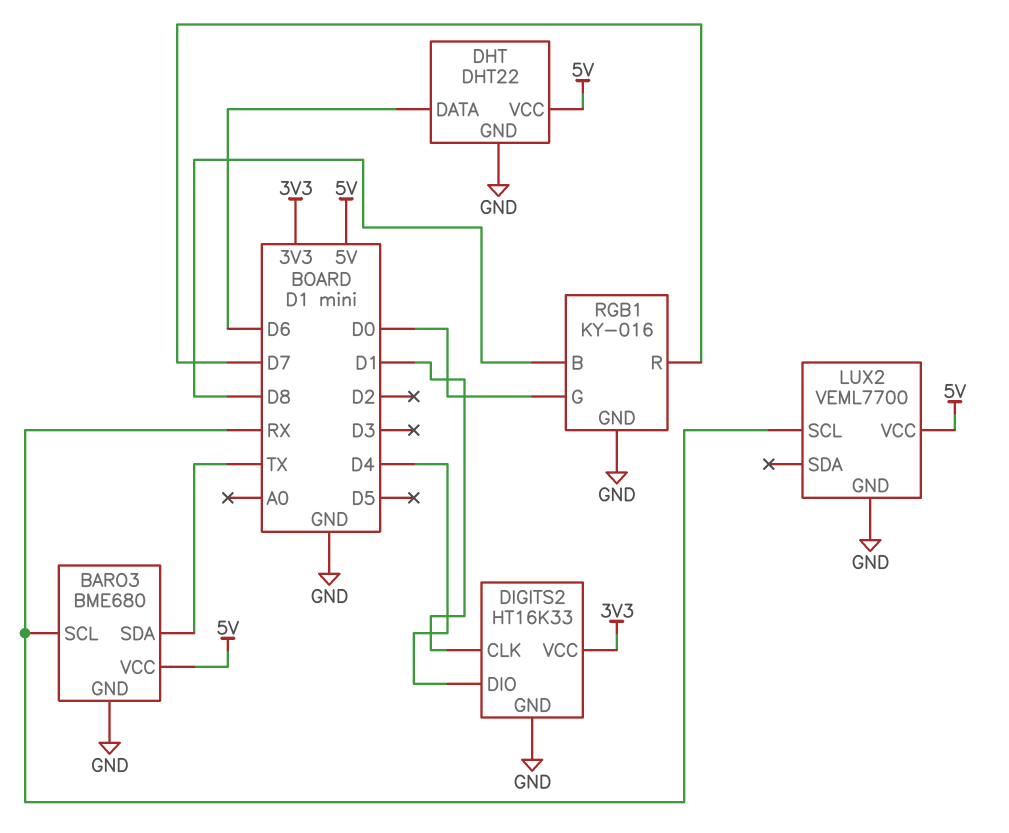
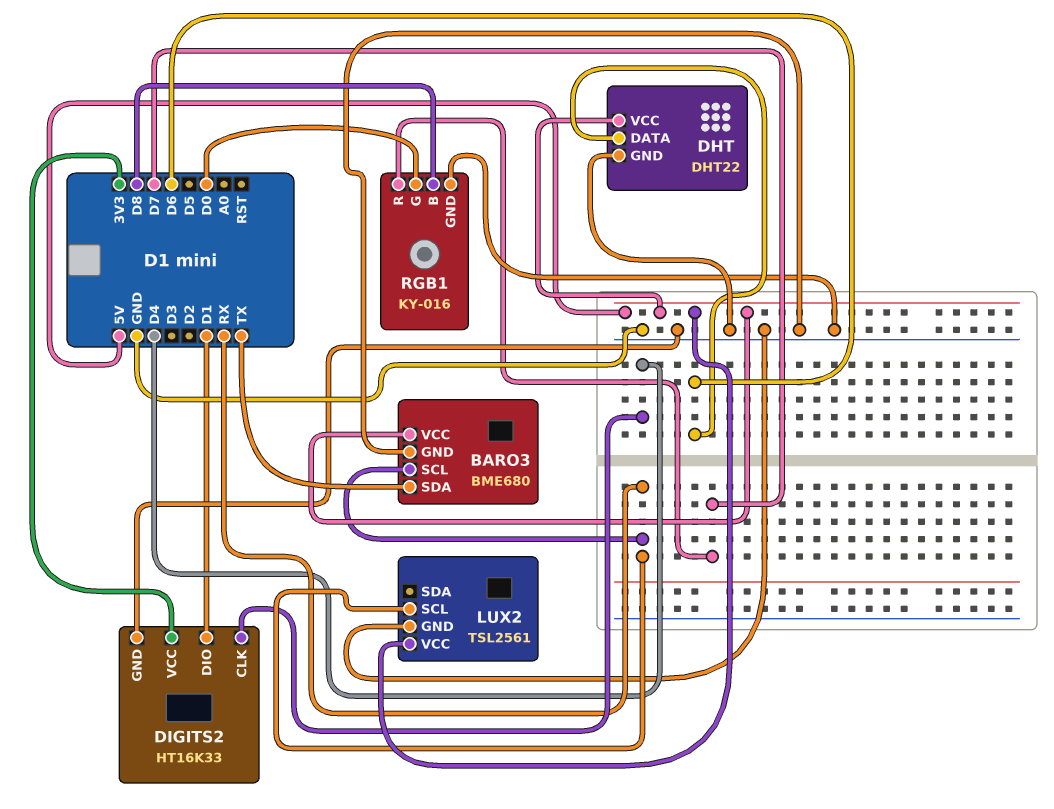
DIGITS2 pin CLK: D1 -> D4
DIGITS2 pin DIO: D4 -> D1
LUX2: VEML7700 -> TSL2561

